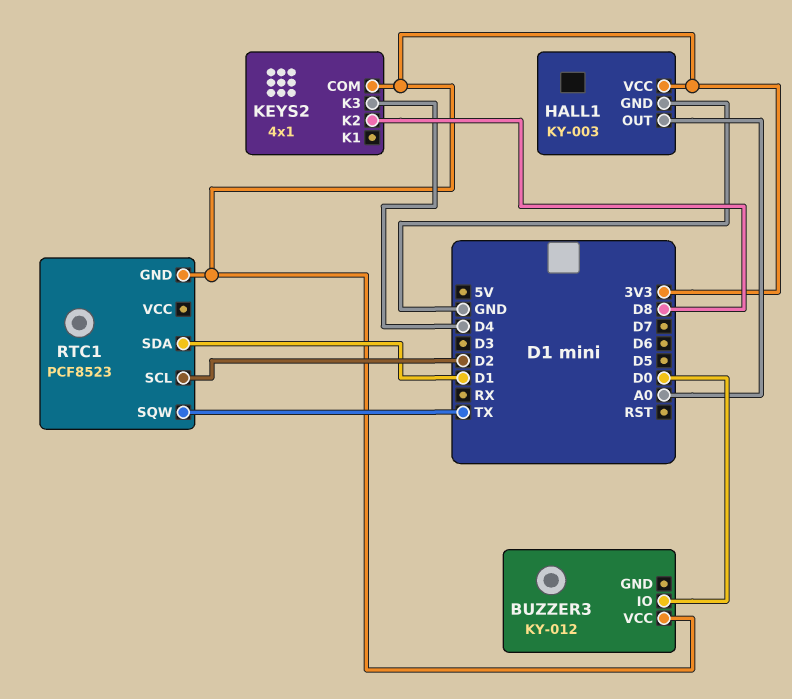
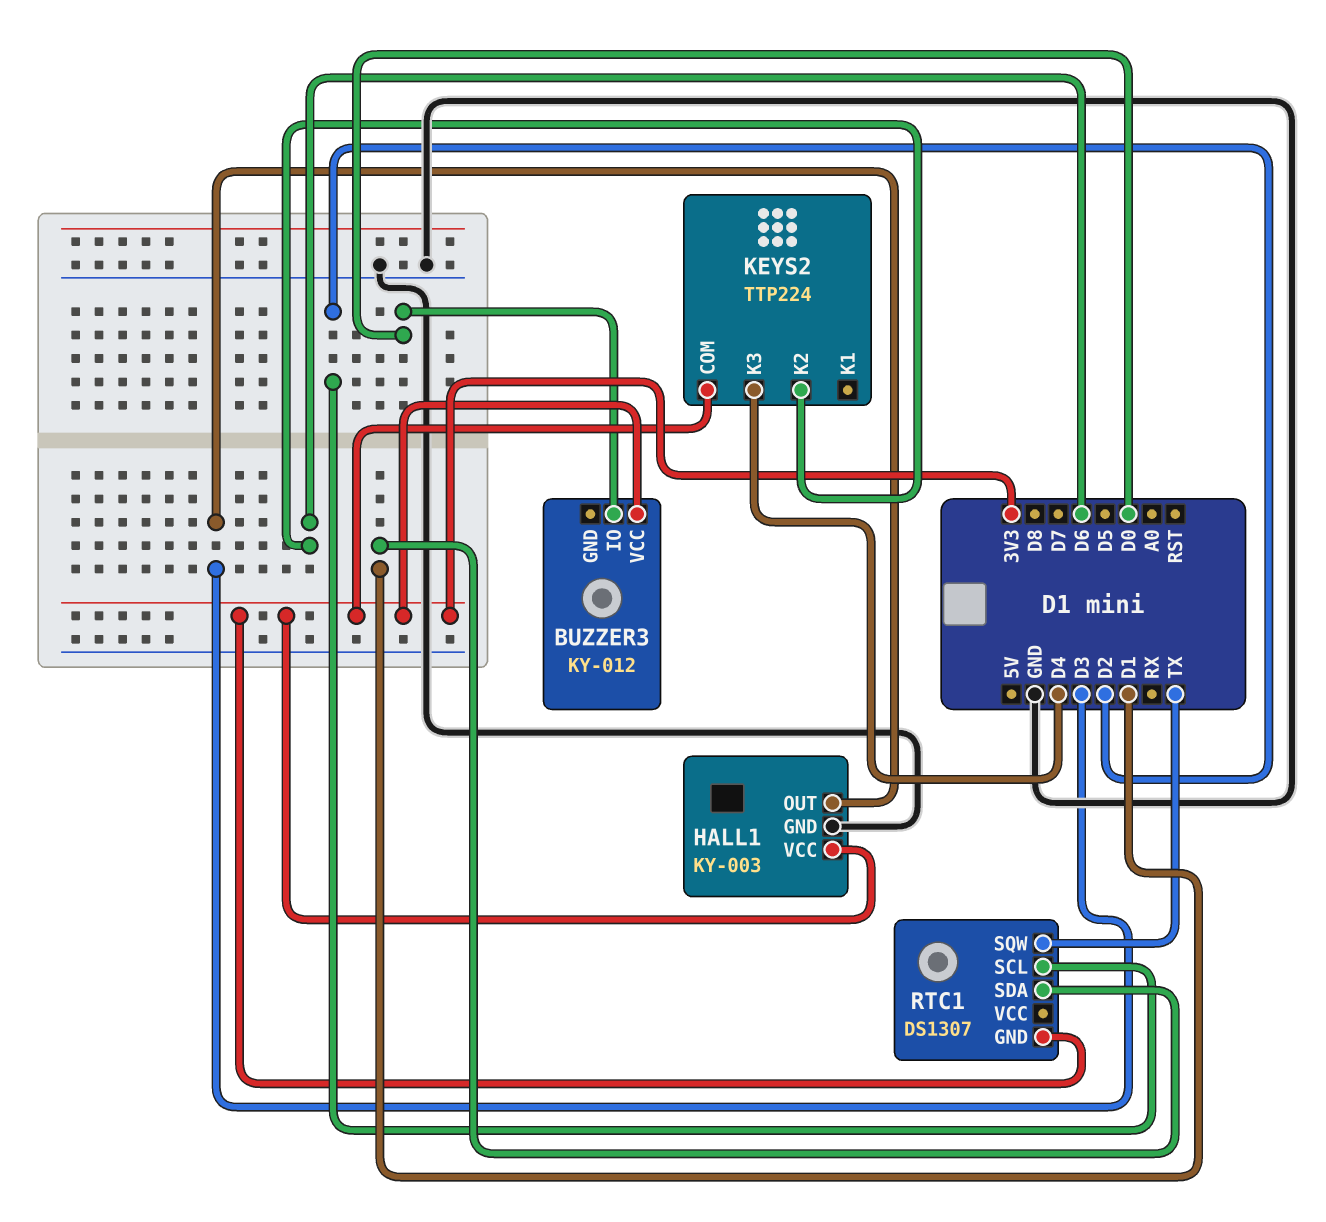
HALL1 pin OUT: A0 -> D3
KEYS2: 4x1 -> TTP224
KEYS2 pin K2: D8 -> D6
RTC1: PCF8523 -> DS1307

